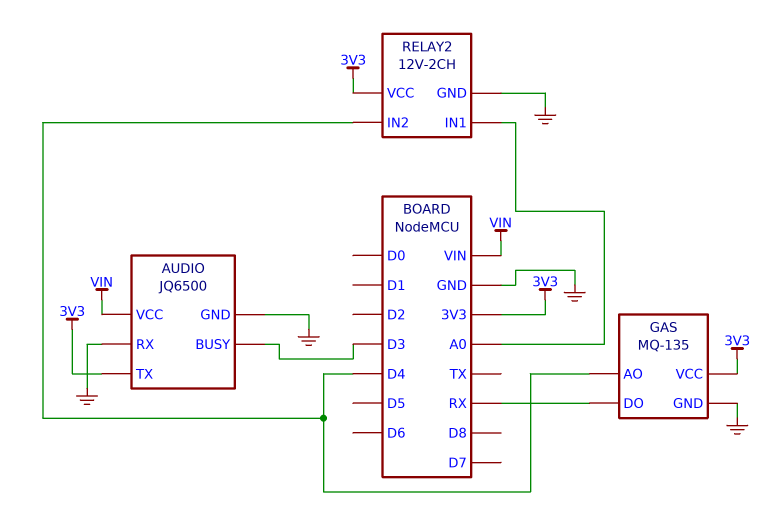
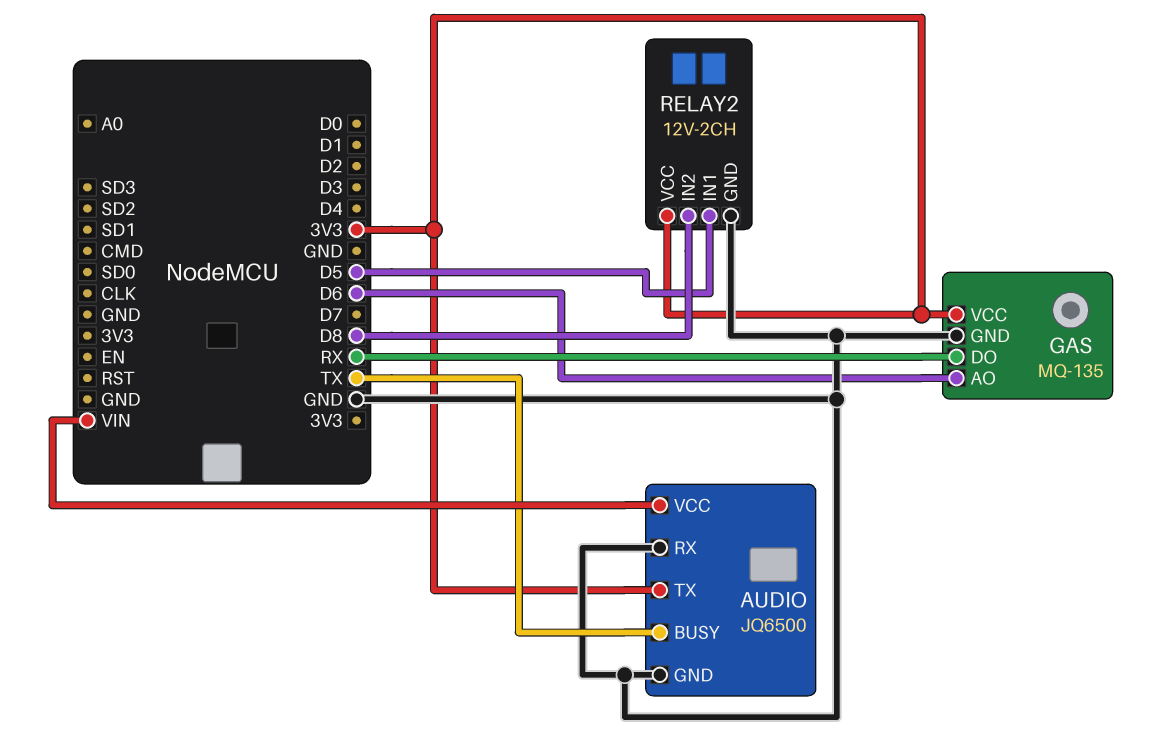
AUDIO pin BUSY: D3 -> TX
GAS pin AO: D4 -> D6
RELAY2 pin IN1: A0 -> D5
RELAY2 pin IN2: D4 -> D8

